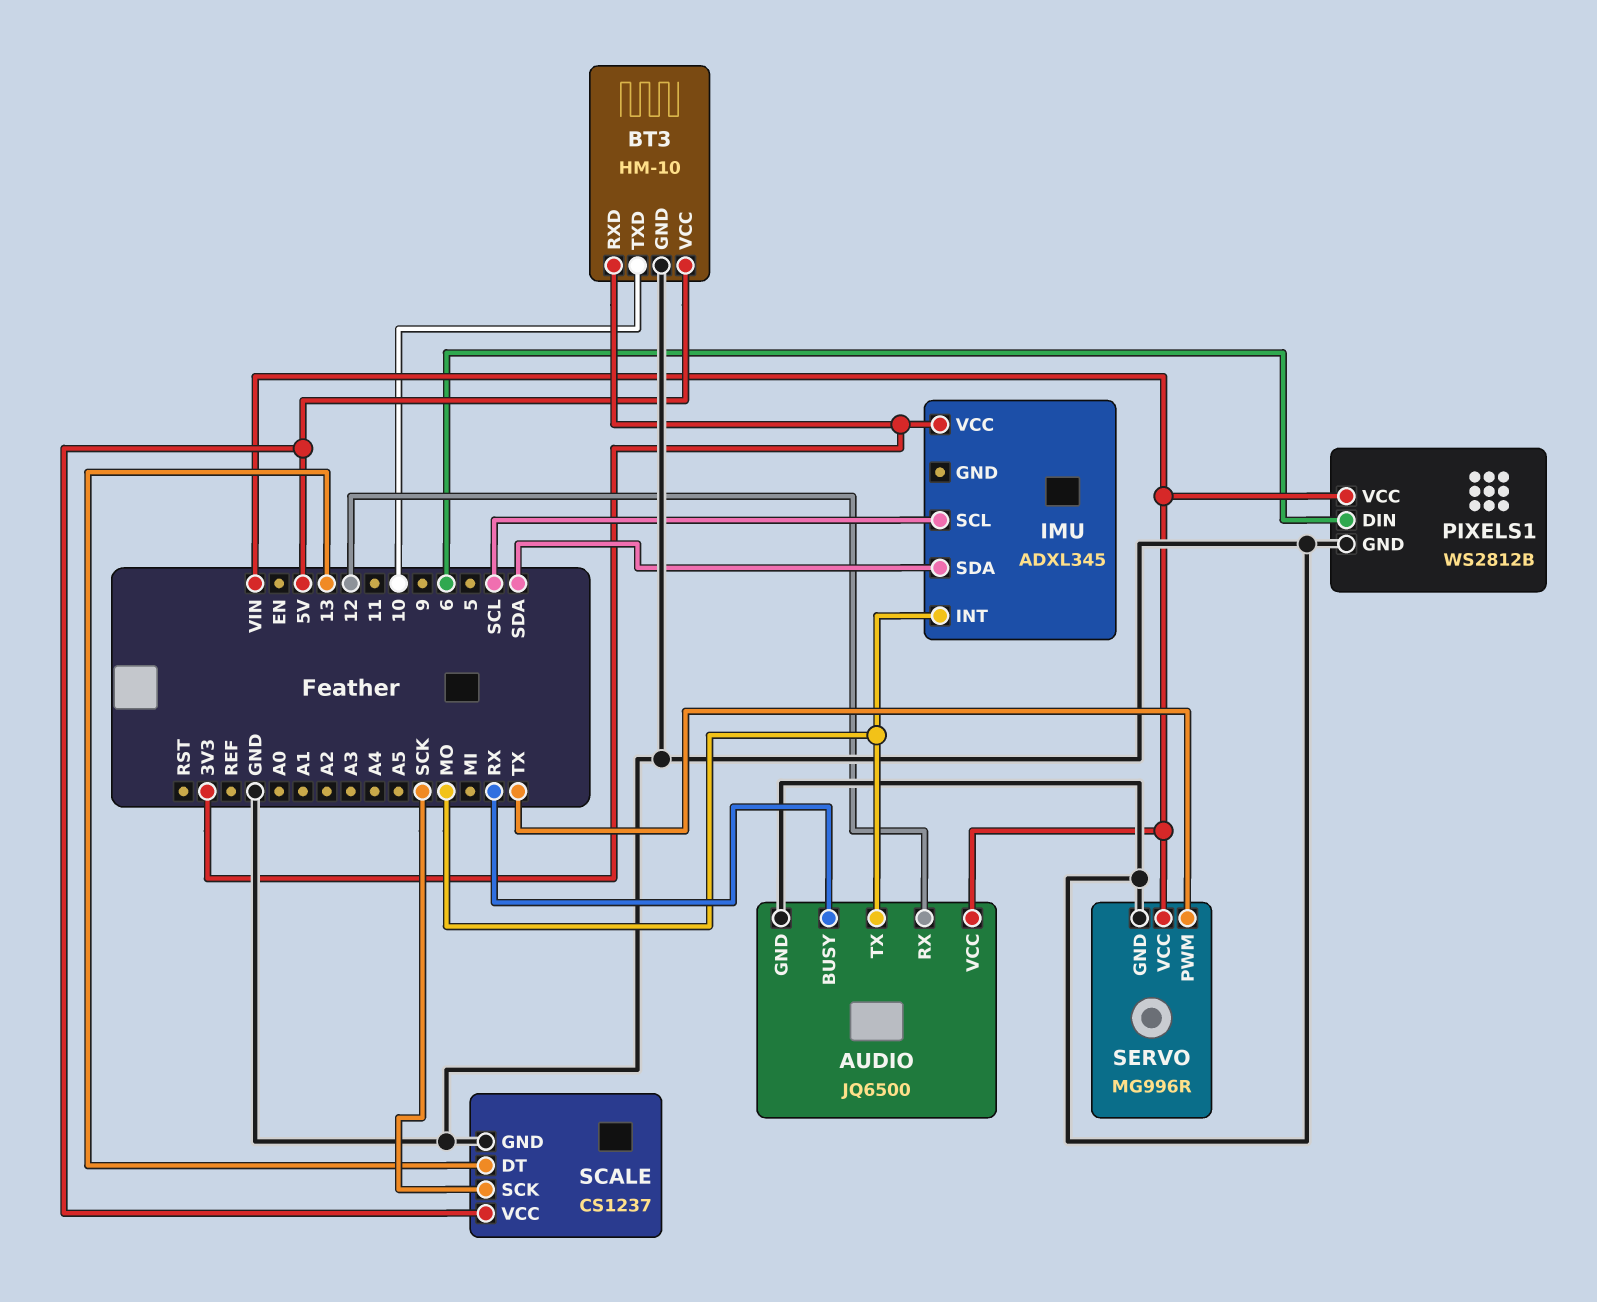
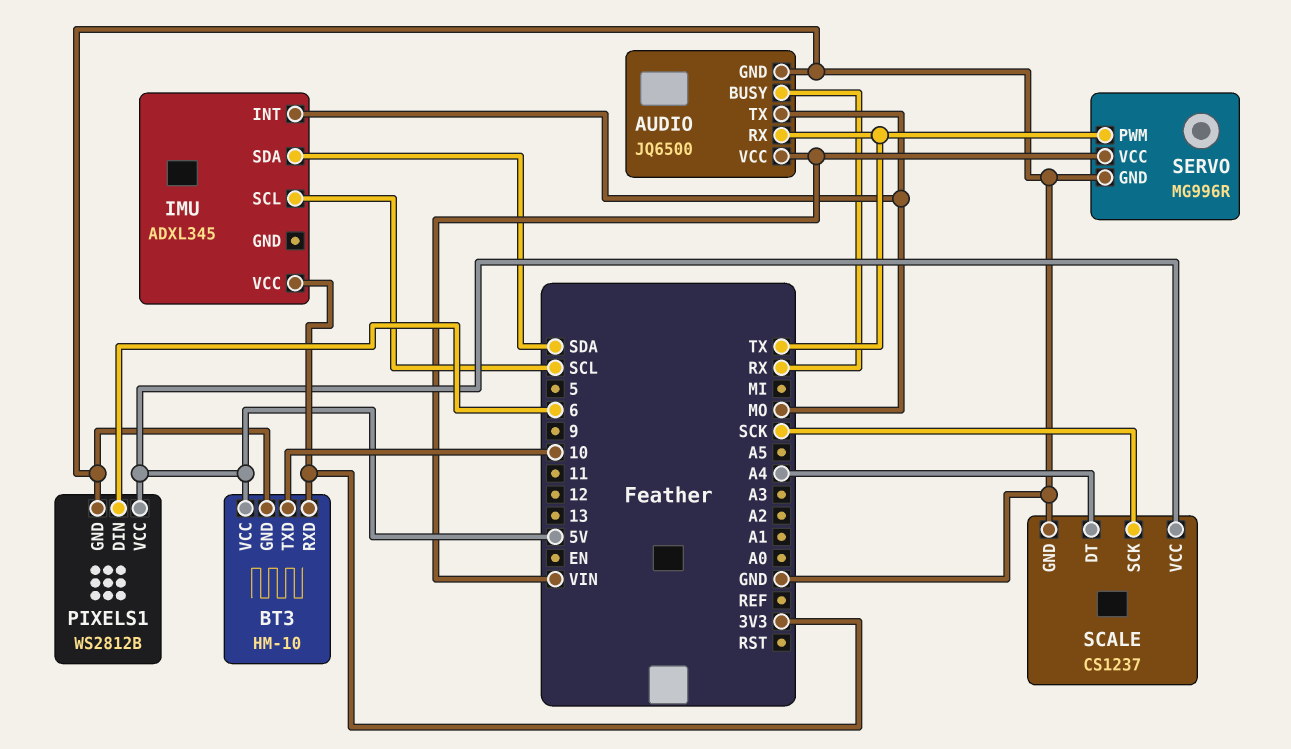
AUDIO pin RX: 12 -> TX
PIXELS1 pin VCC: VIN -> 5V
SCALE pin DT: 13 -> A4

